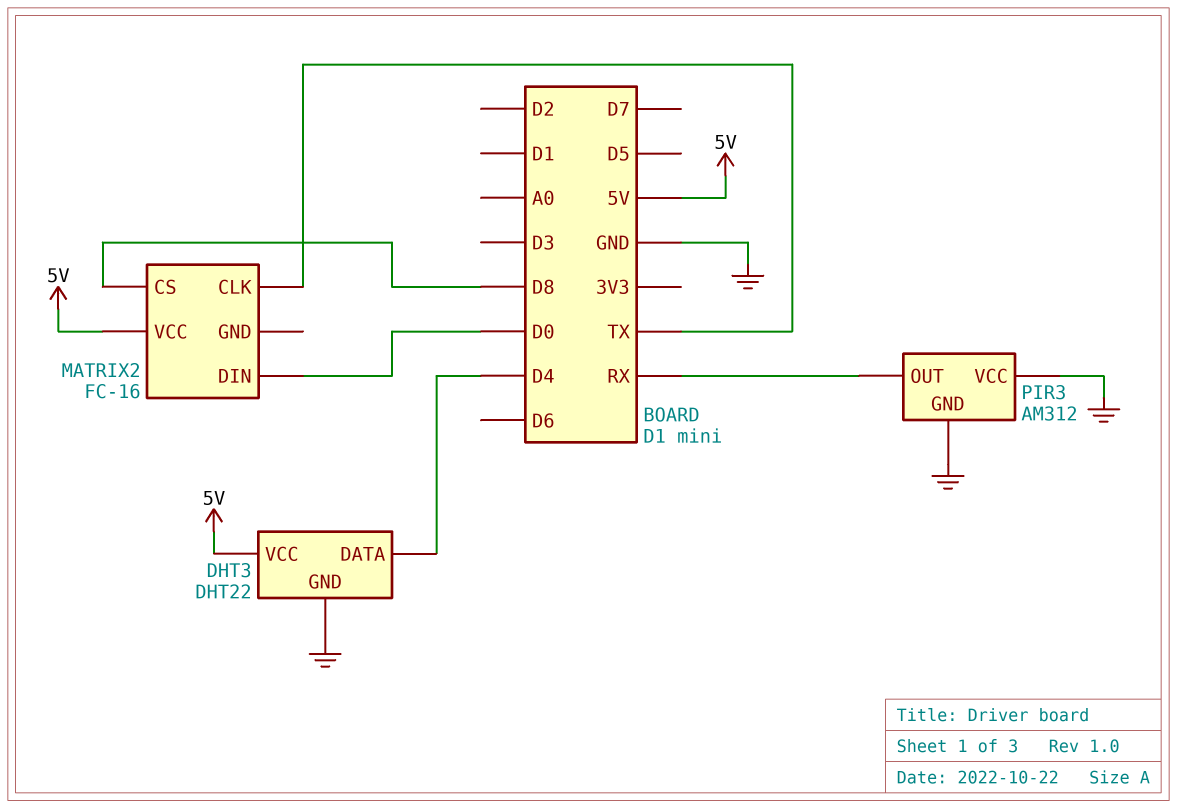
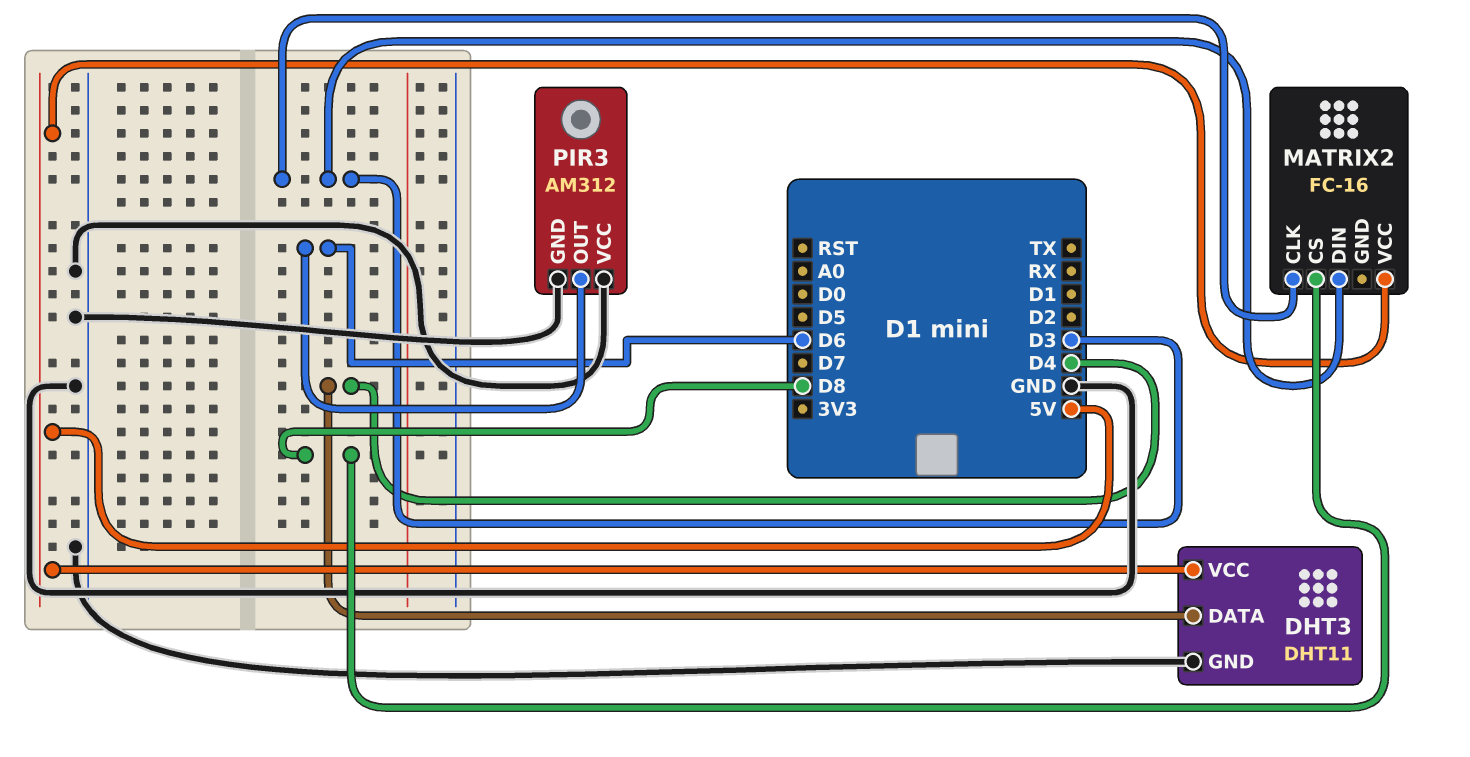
DHT3: DHT22 -> DHT11
MATRIX2 pin CLK: TX -> D3
MATRIX2 pin DIN: D0 -> D3
PIR3 pin OUT: RX -> D6

